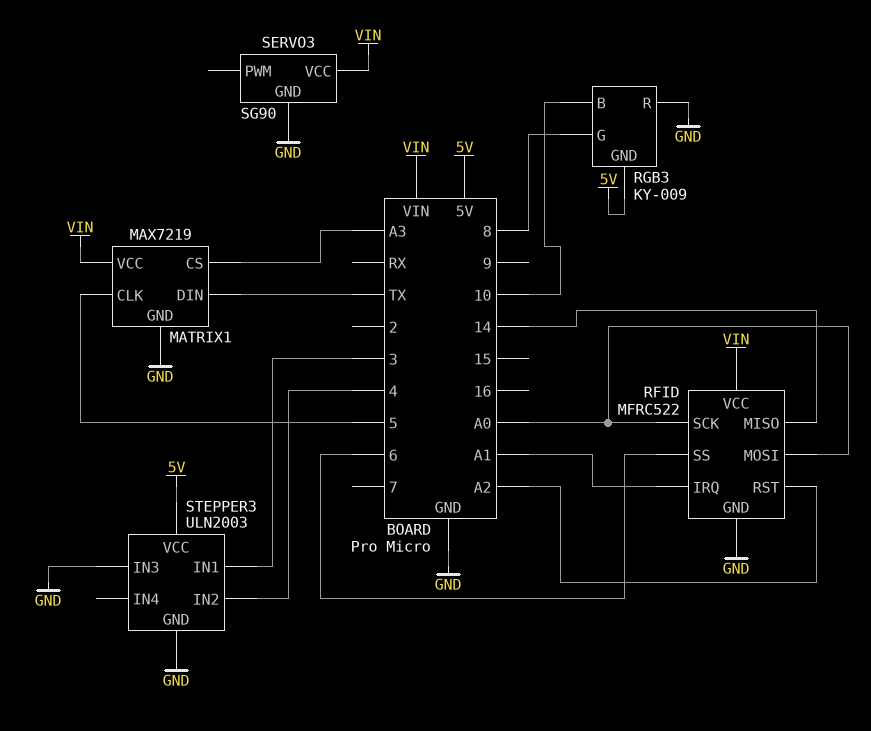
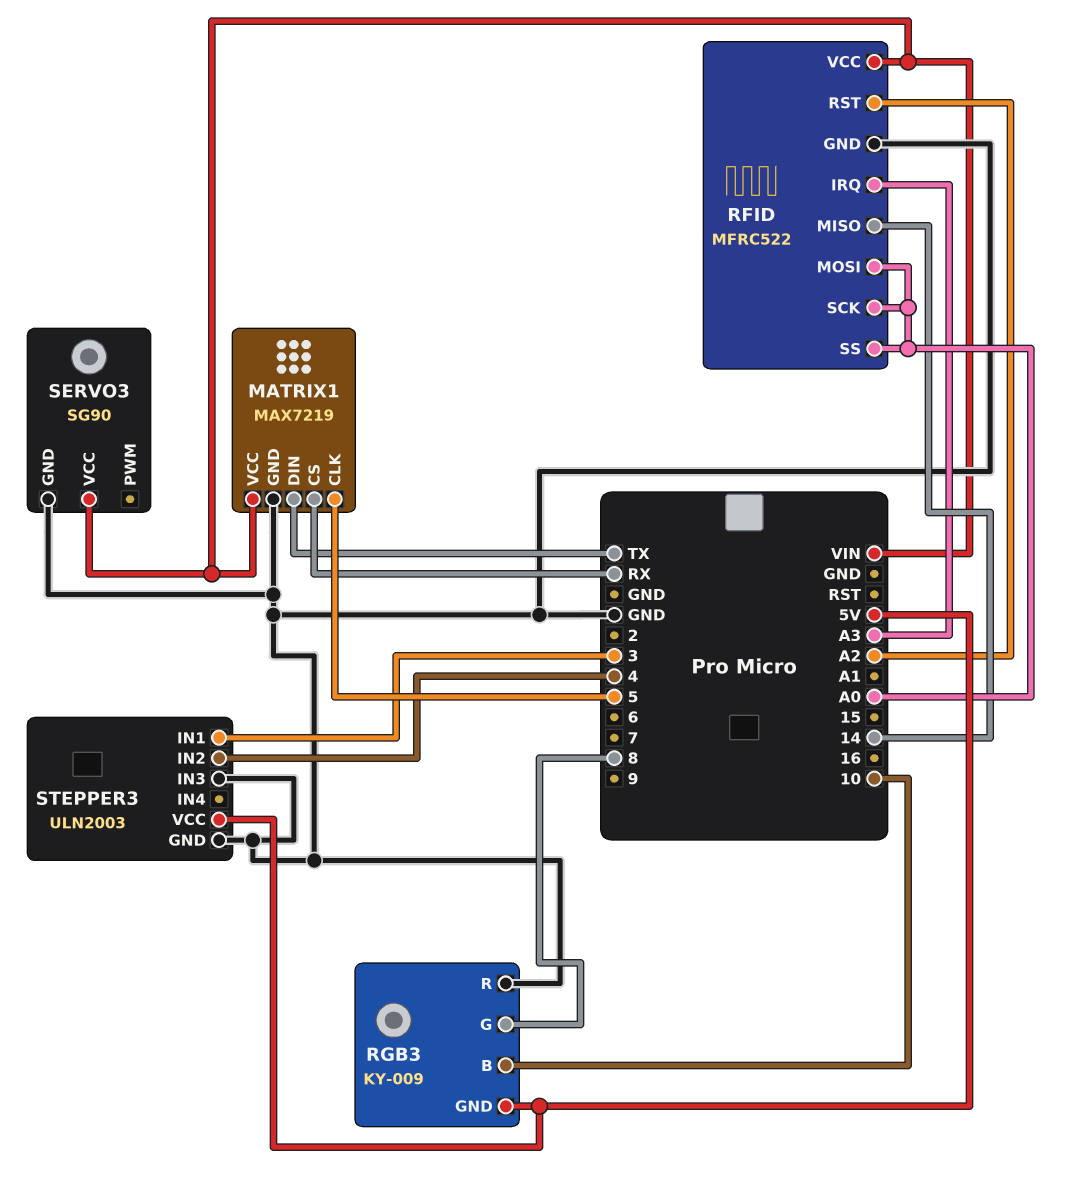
MATRIX1 pin CS: A3 -> RX
RFID pin IRQ: A1 -> A3
RFID pin SS: 6 -> A0

